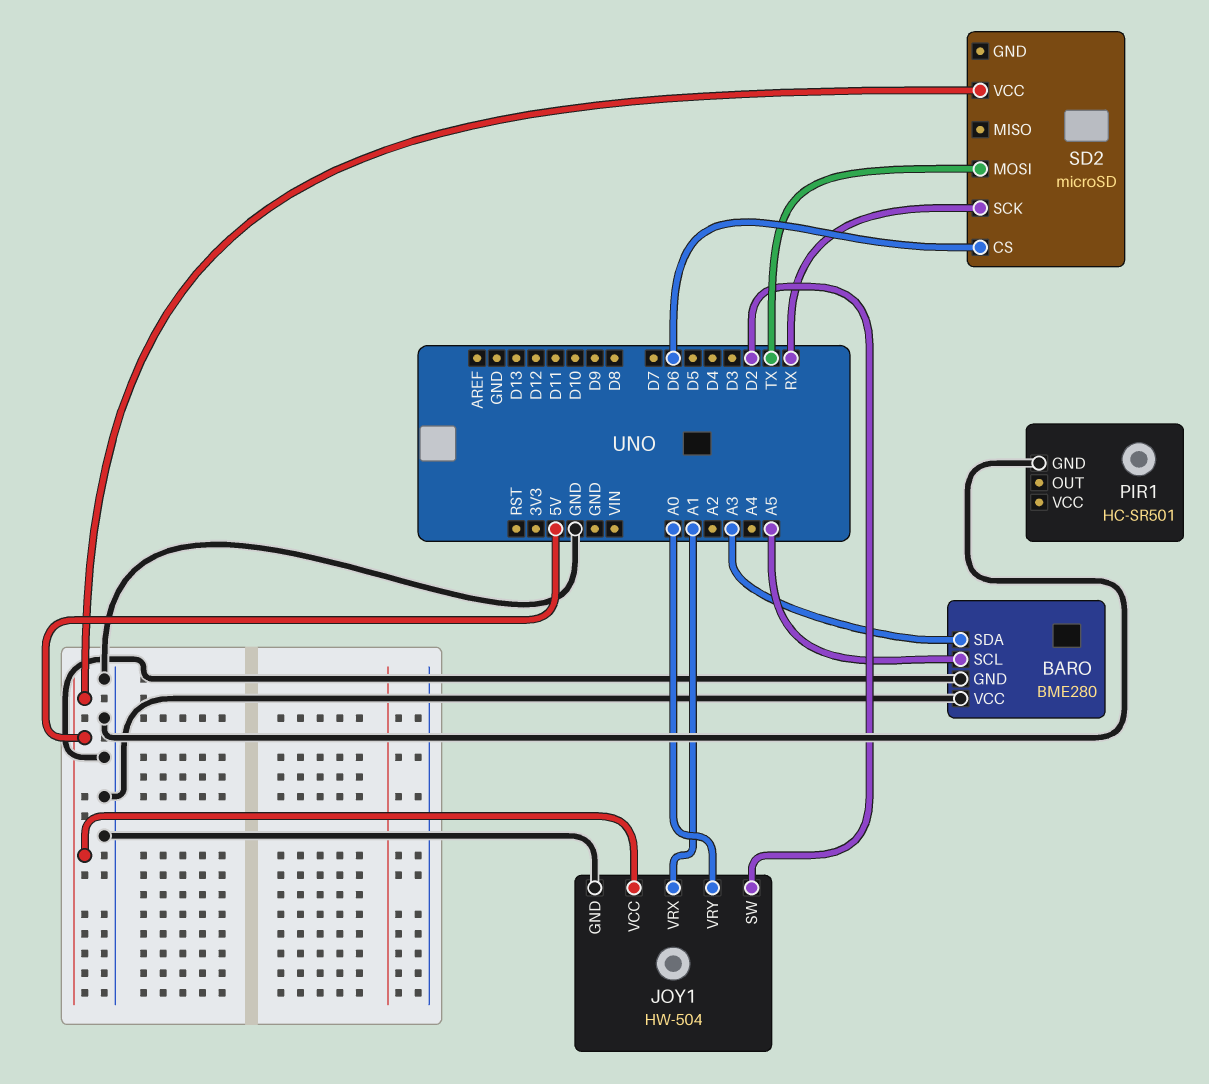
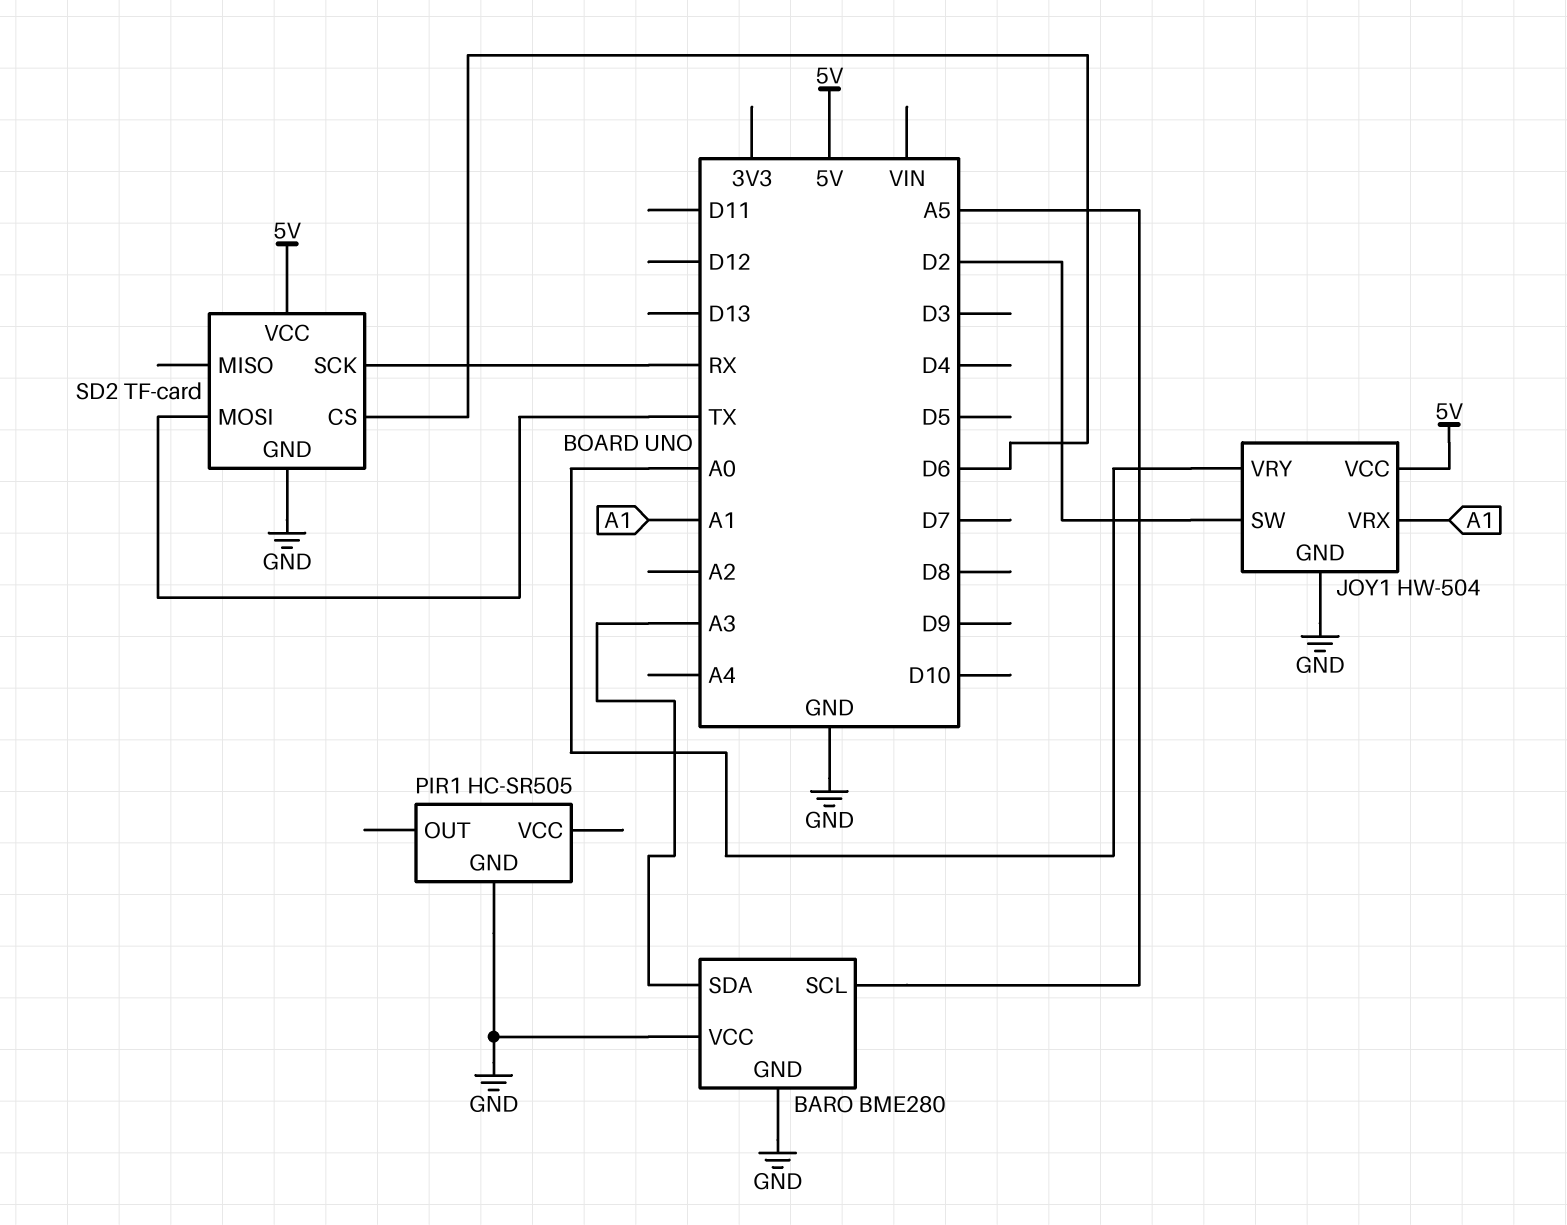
PIR1: HC-SR501 -> HC-SR505
SD2: microSD -> TF-card
SD2 pin GND: none -> GND

